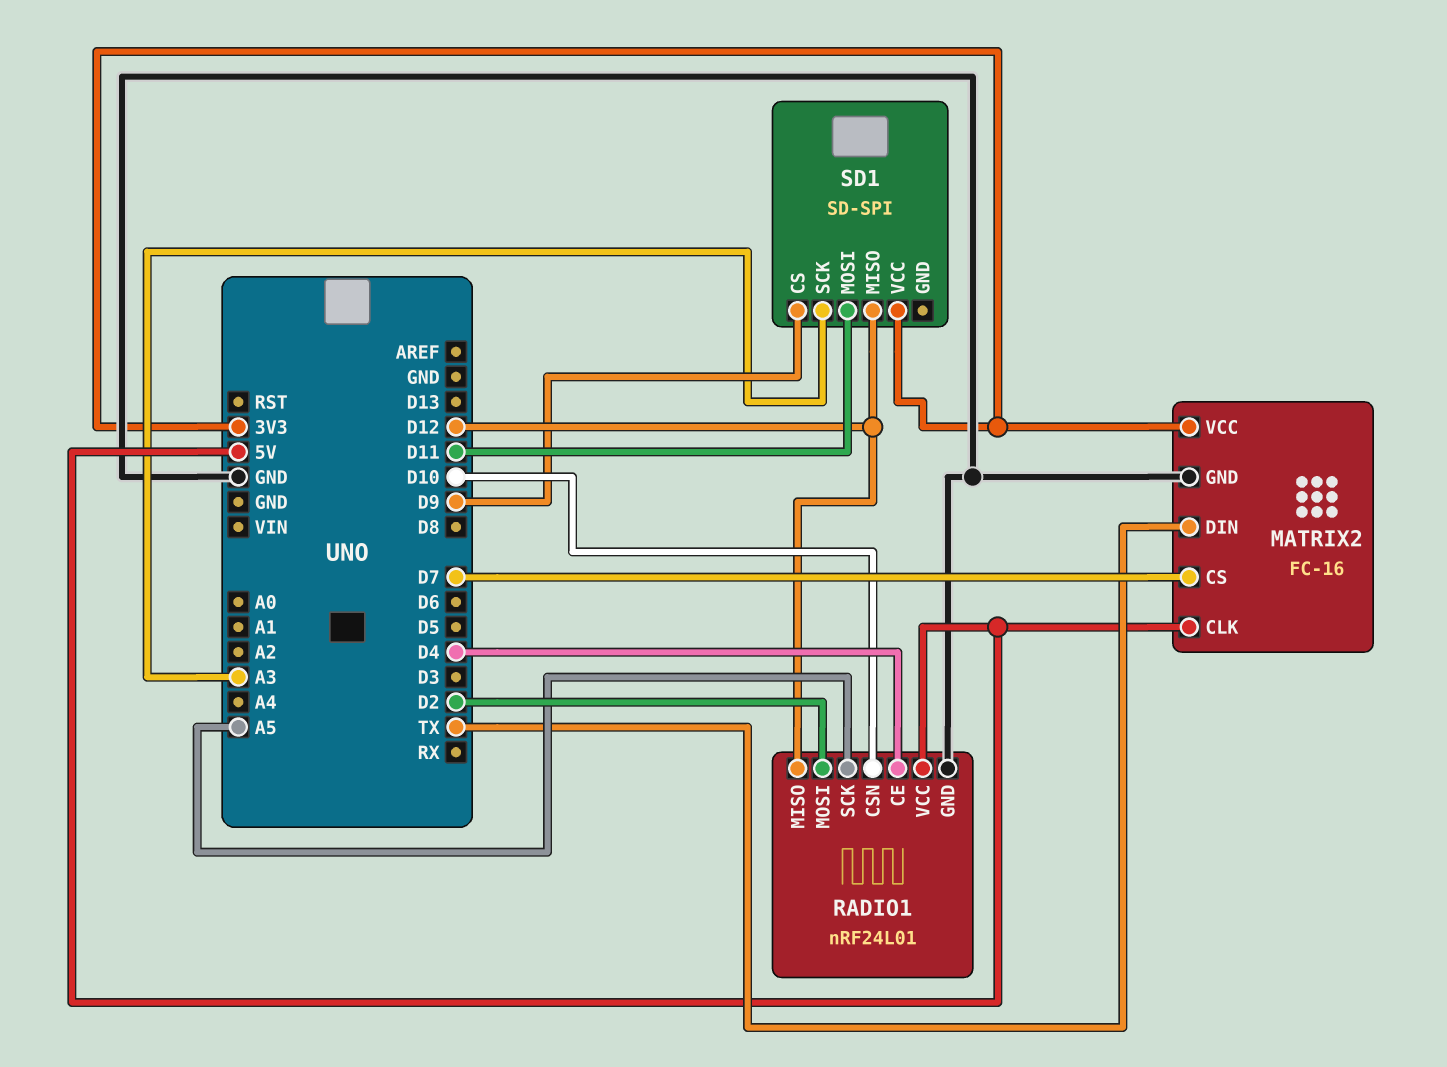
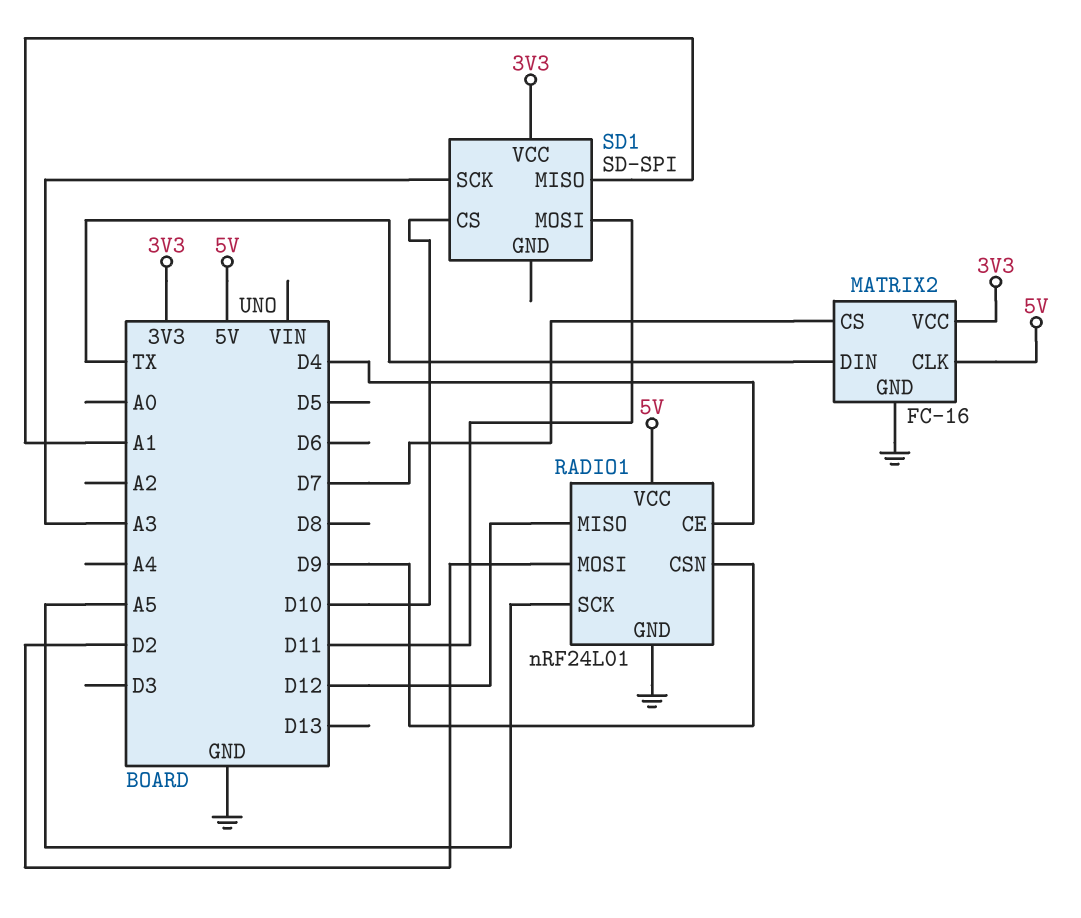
RADIO1 pin CSN: D10 -> D9
SD1 pin CS: D9 -> D10
SD1 pin MISO: D12 -> A1

